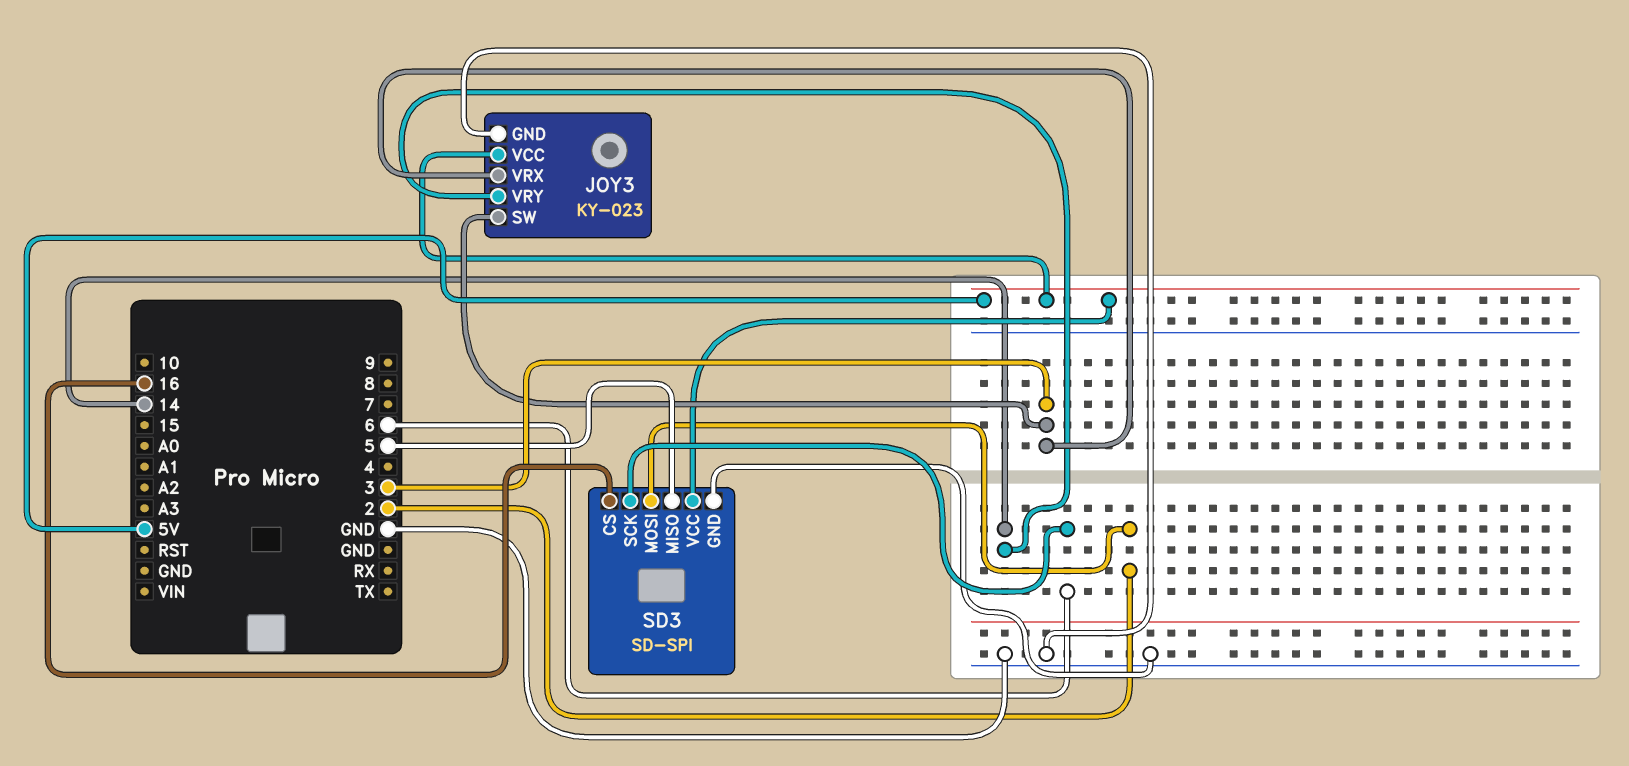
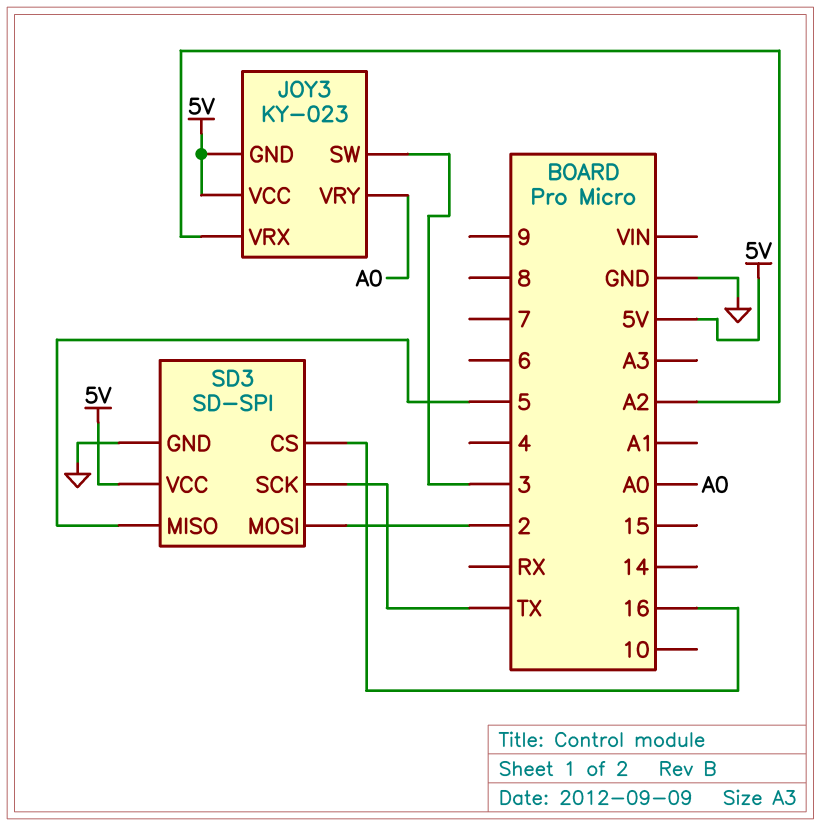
JOY3 pin GND: GND -> 5V
JOY3 pin VRX: 3 -> A2
JOY3 pin VRY: 14 -> A0
SD3 pin SCK: 6 -> TX

